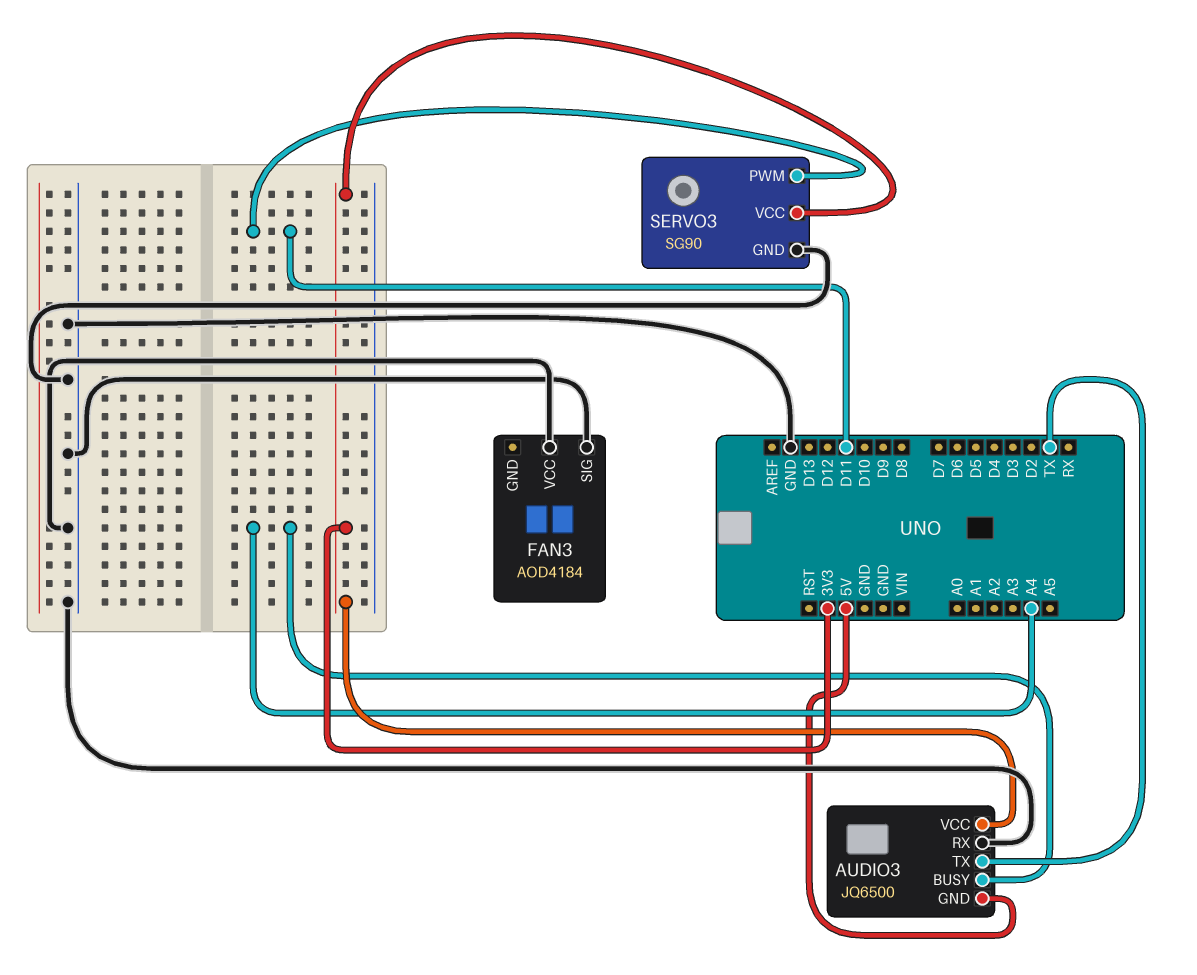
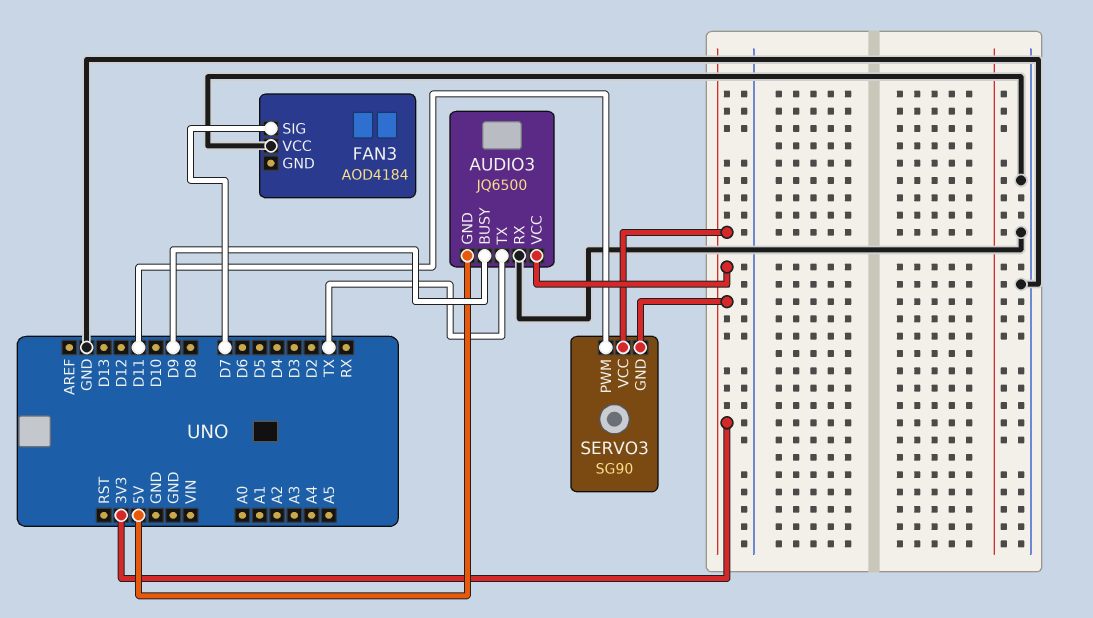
AUDIO3 pin BUSY: A4 -> D9
FAN3 pin SIG: GND -> D7
SERVO3 pin GND: GND -> 3V3

